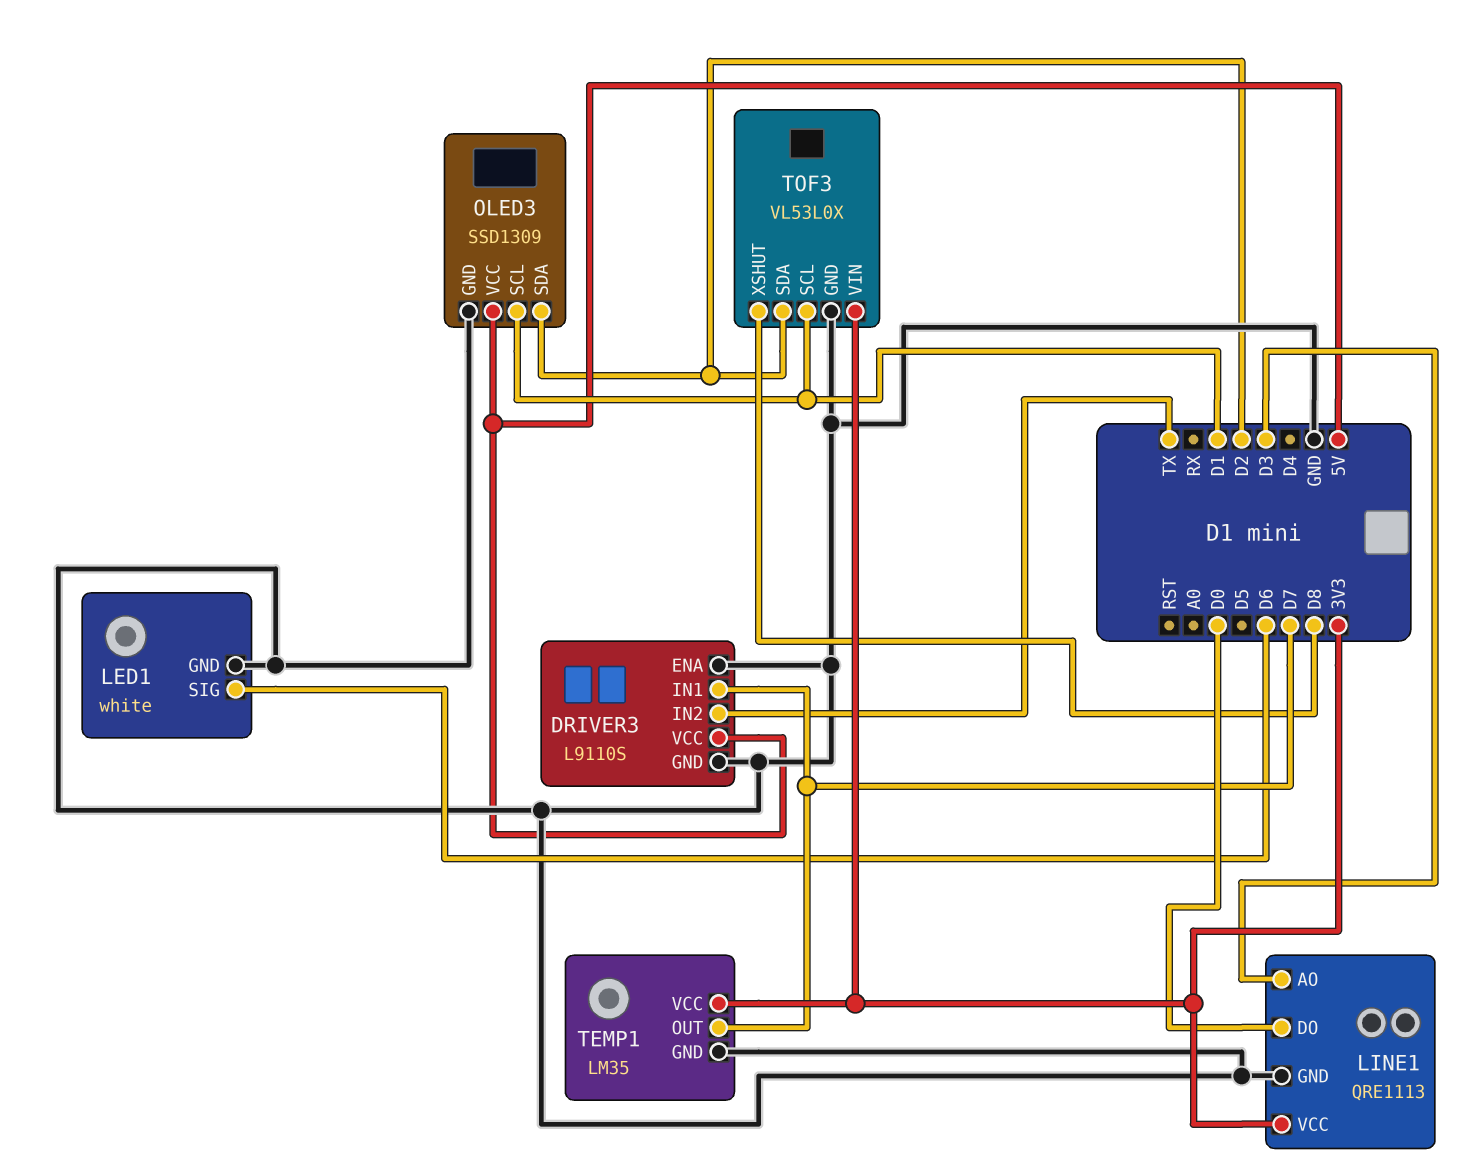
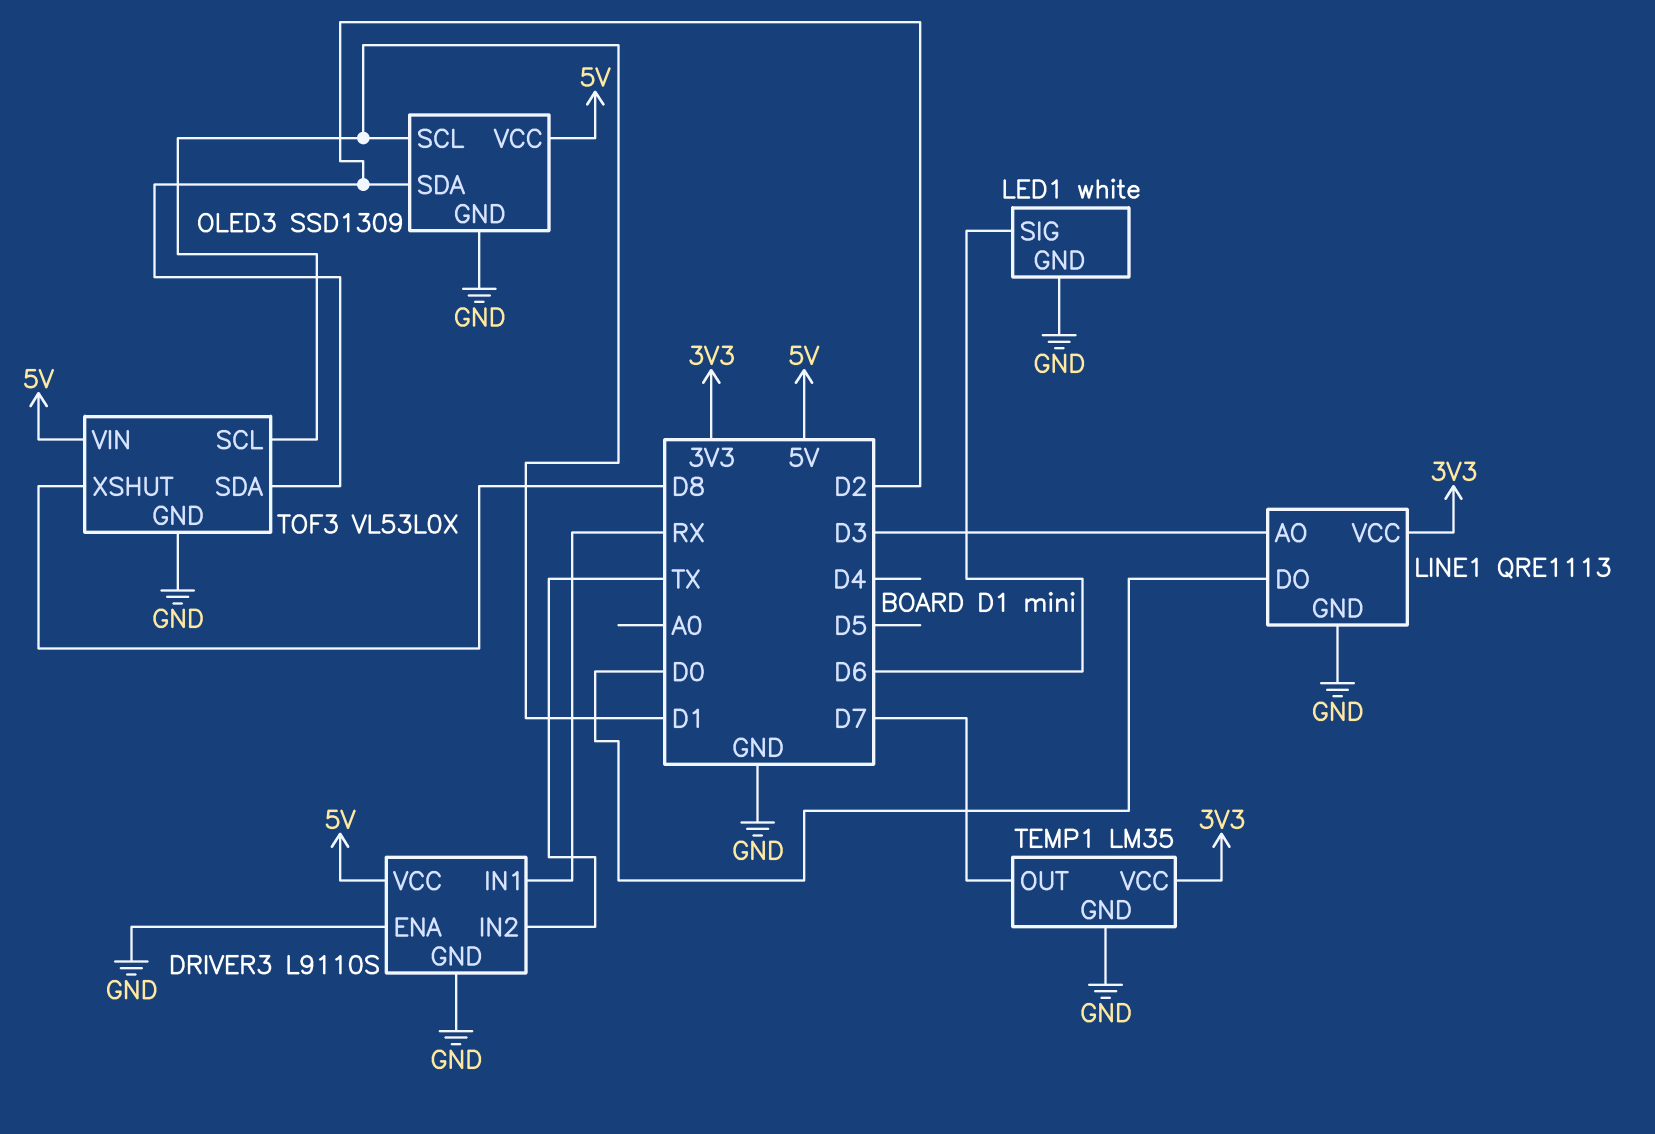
DRIVER3 pin IN1: D7 -> RX
TOF3 pin VIN: 3V3 -> 5V

